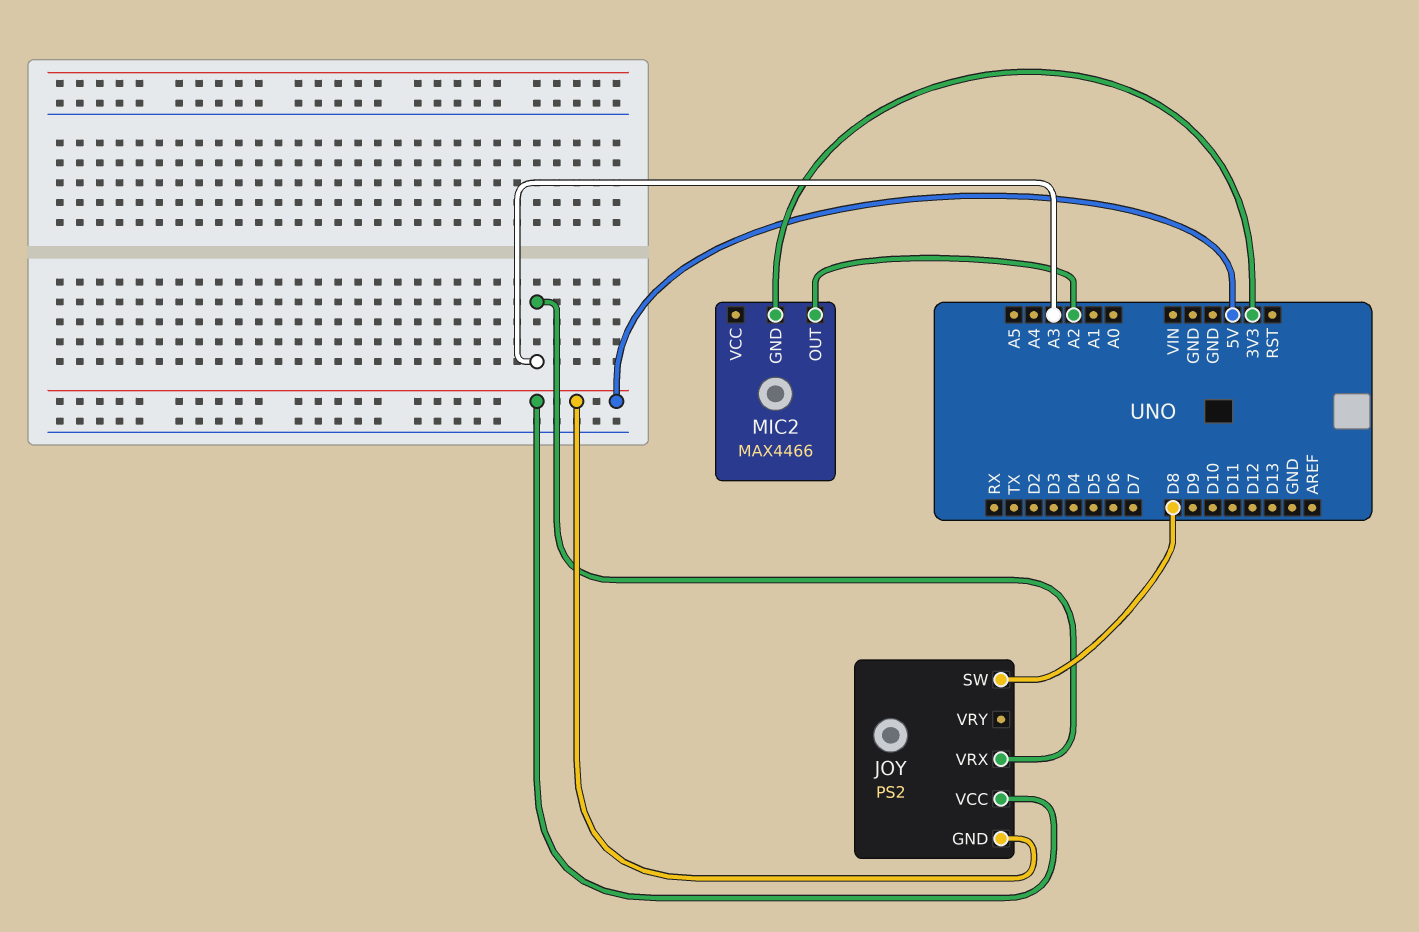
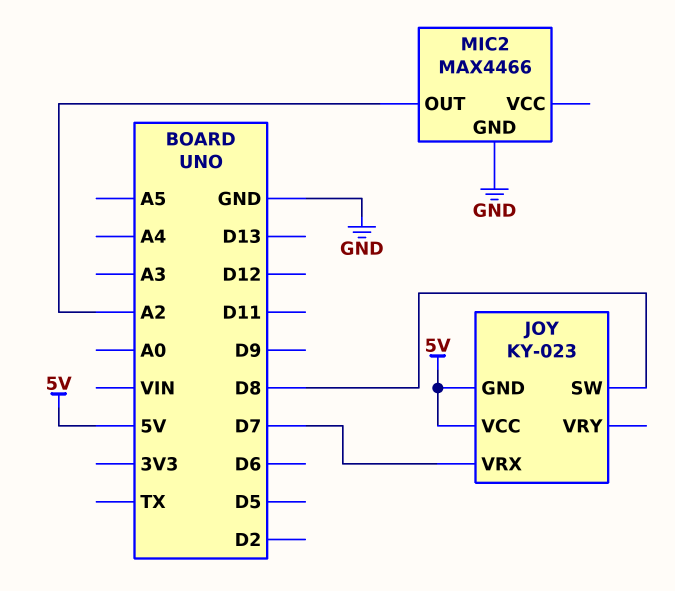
JOY: PS2 -> KY-023
JOY pin VRX: A3 -> D7
MIC2 pin GND: 3V3 -> GND

